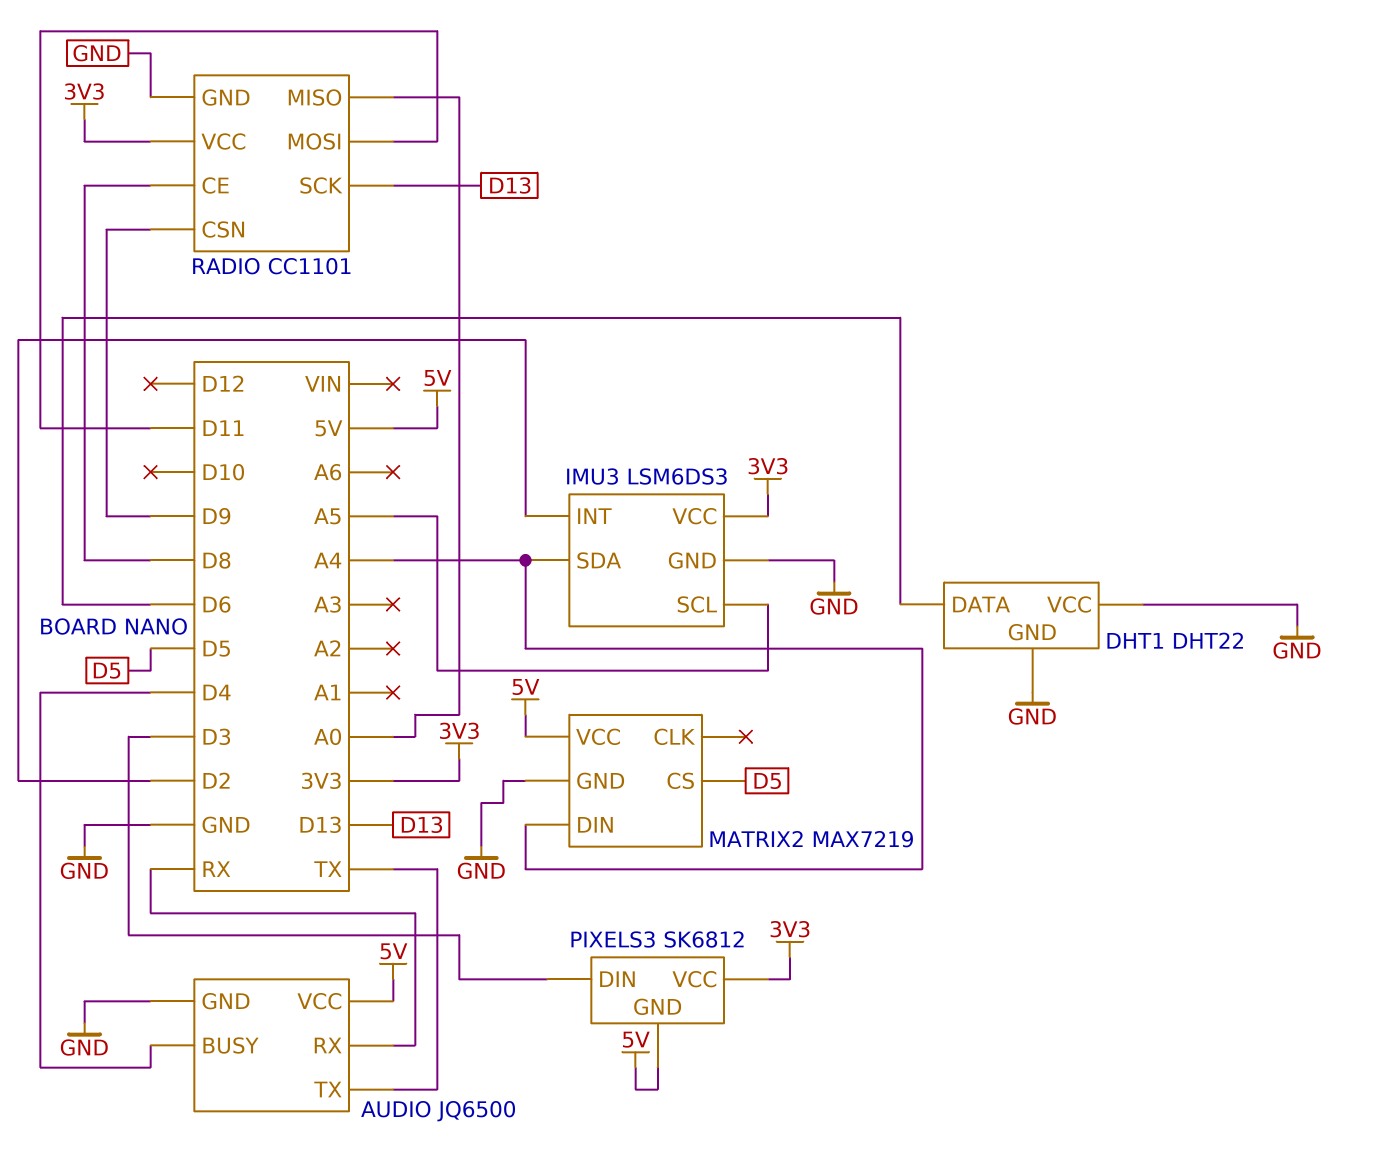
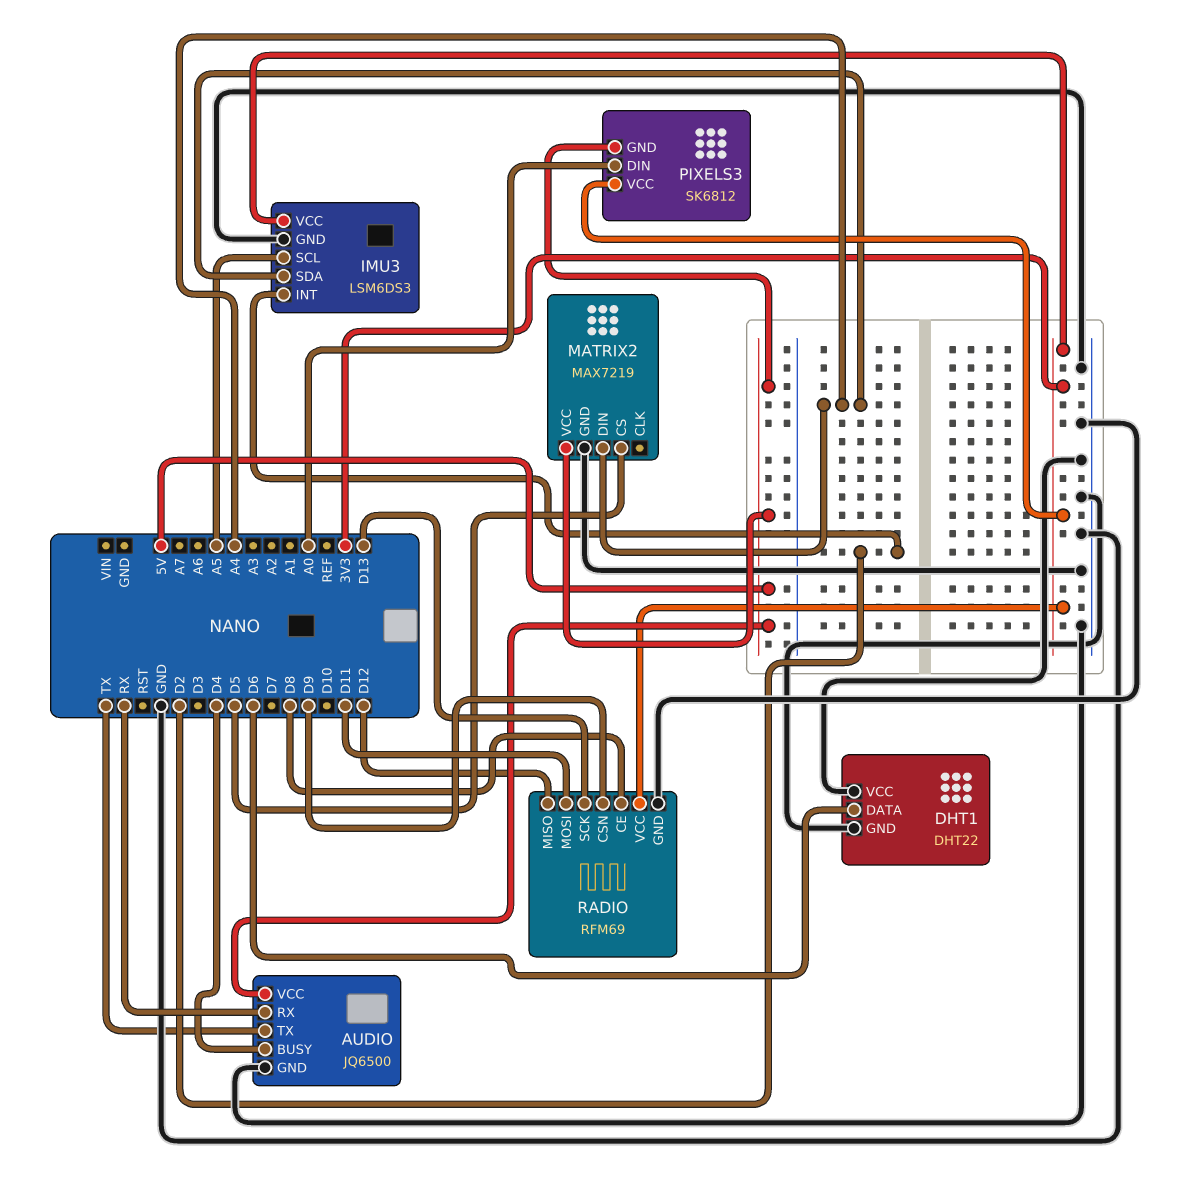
PIXELS3 pin DIN: D3 -> A0
RADIO: CC1101 -> RFM69
RADIO pin MISO: A0 -> D12

